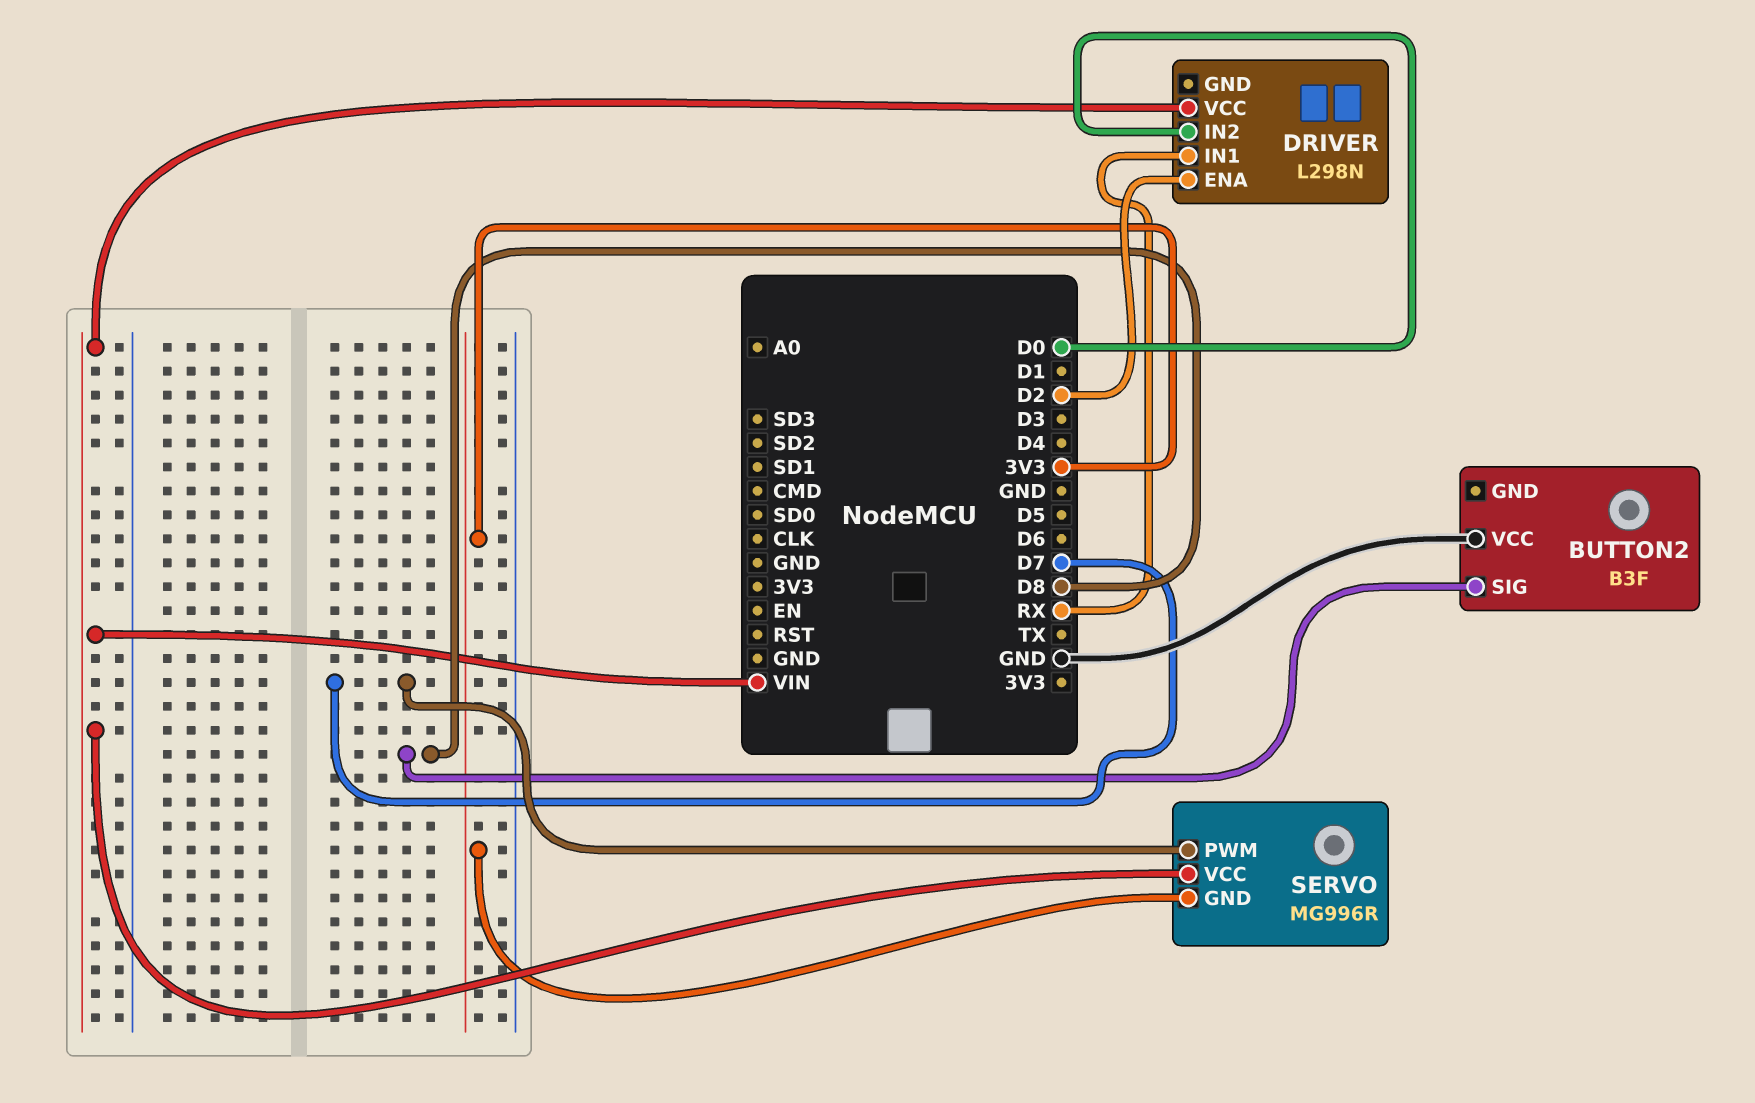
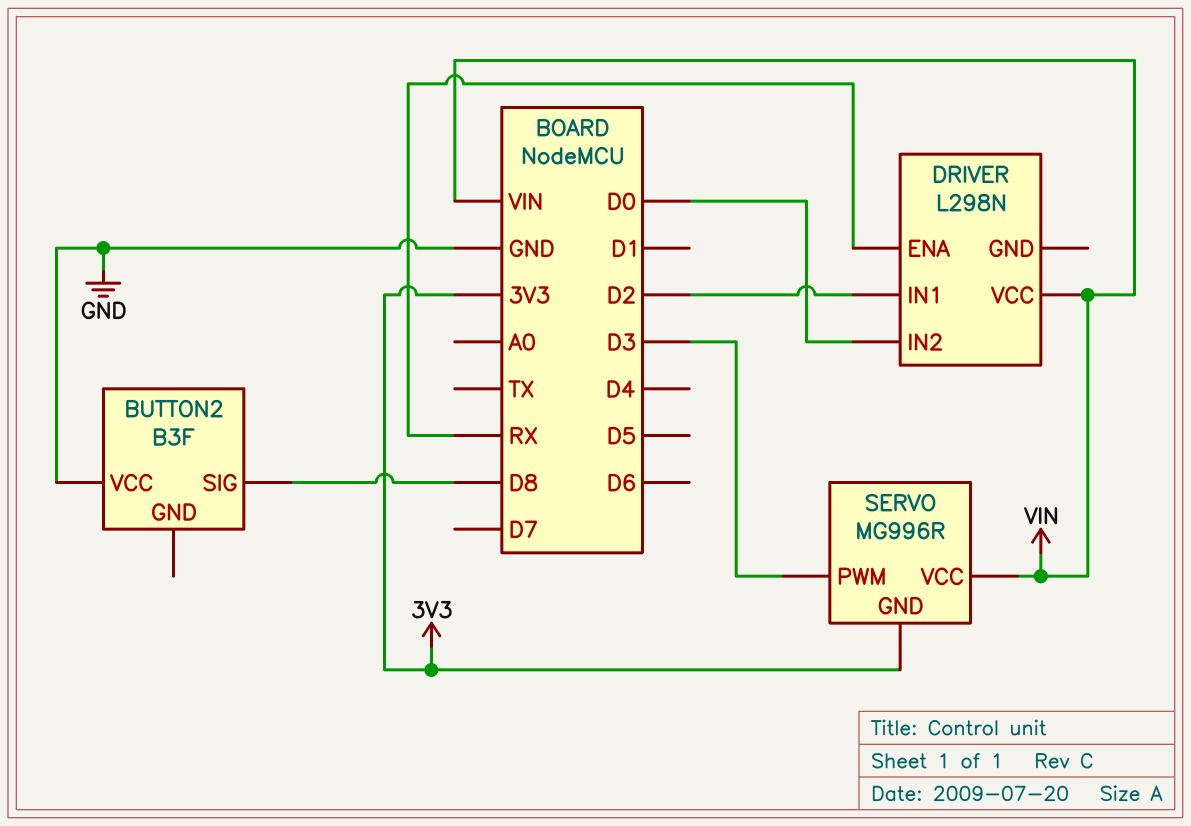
DRIVER pin ENA: D2 -> RX
DRIVER pin IN1: RX -> D2
SERVO pin PWM: D7 -> D3

